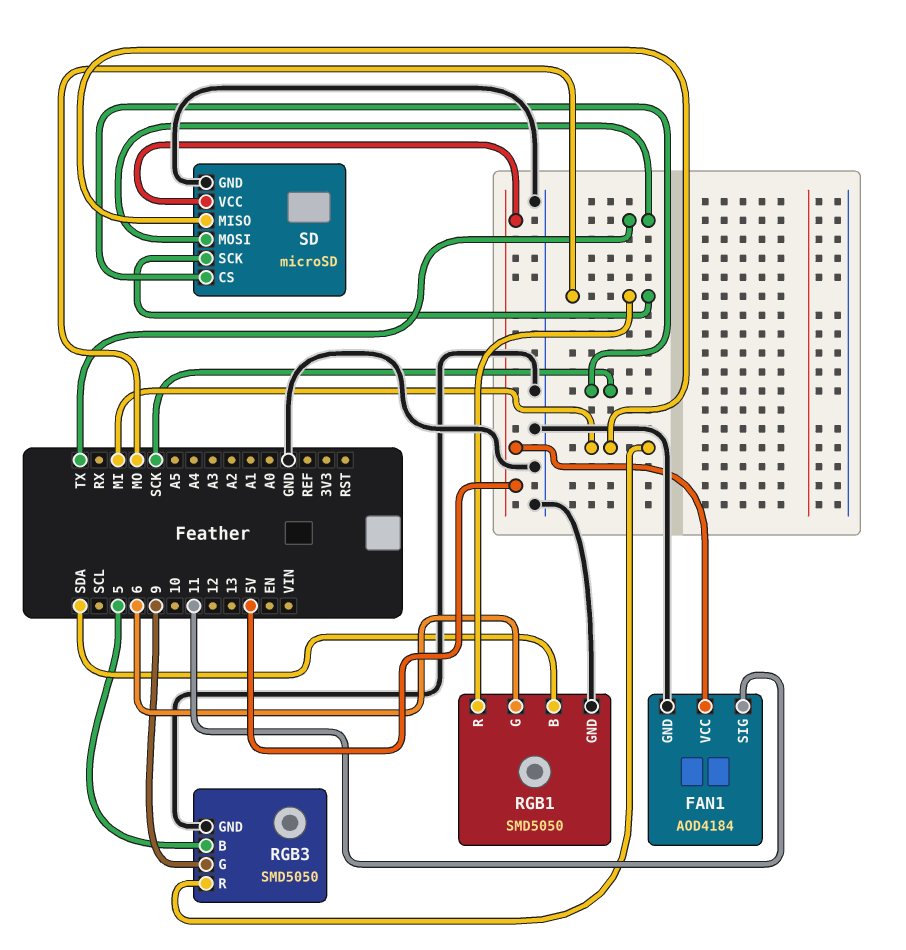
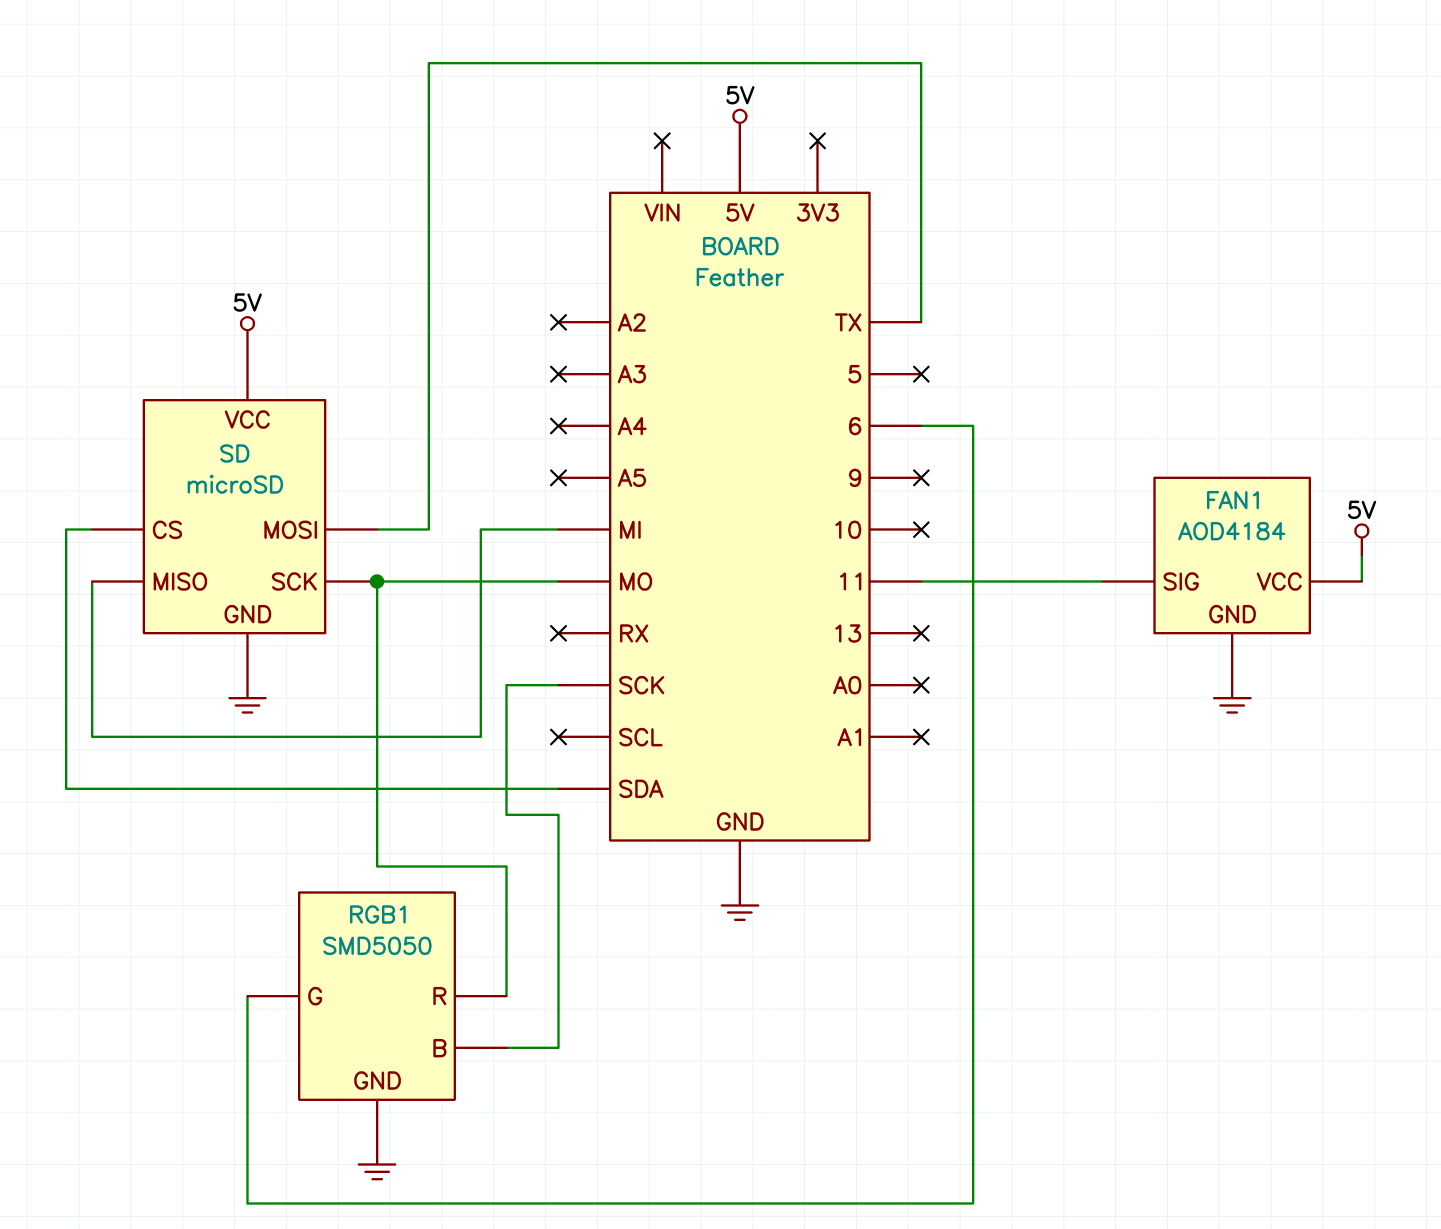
RGB1 pin B: SDA -> SCK
RGB3: SMD5050 -> none
RGB3 pin B: 5 -> none
RGB3 pin G: 9 -> none
RGB3 pin GND: GND -> none
RGB3 pin R: MI -> none
SD pin CS: SCK -> SDA

